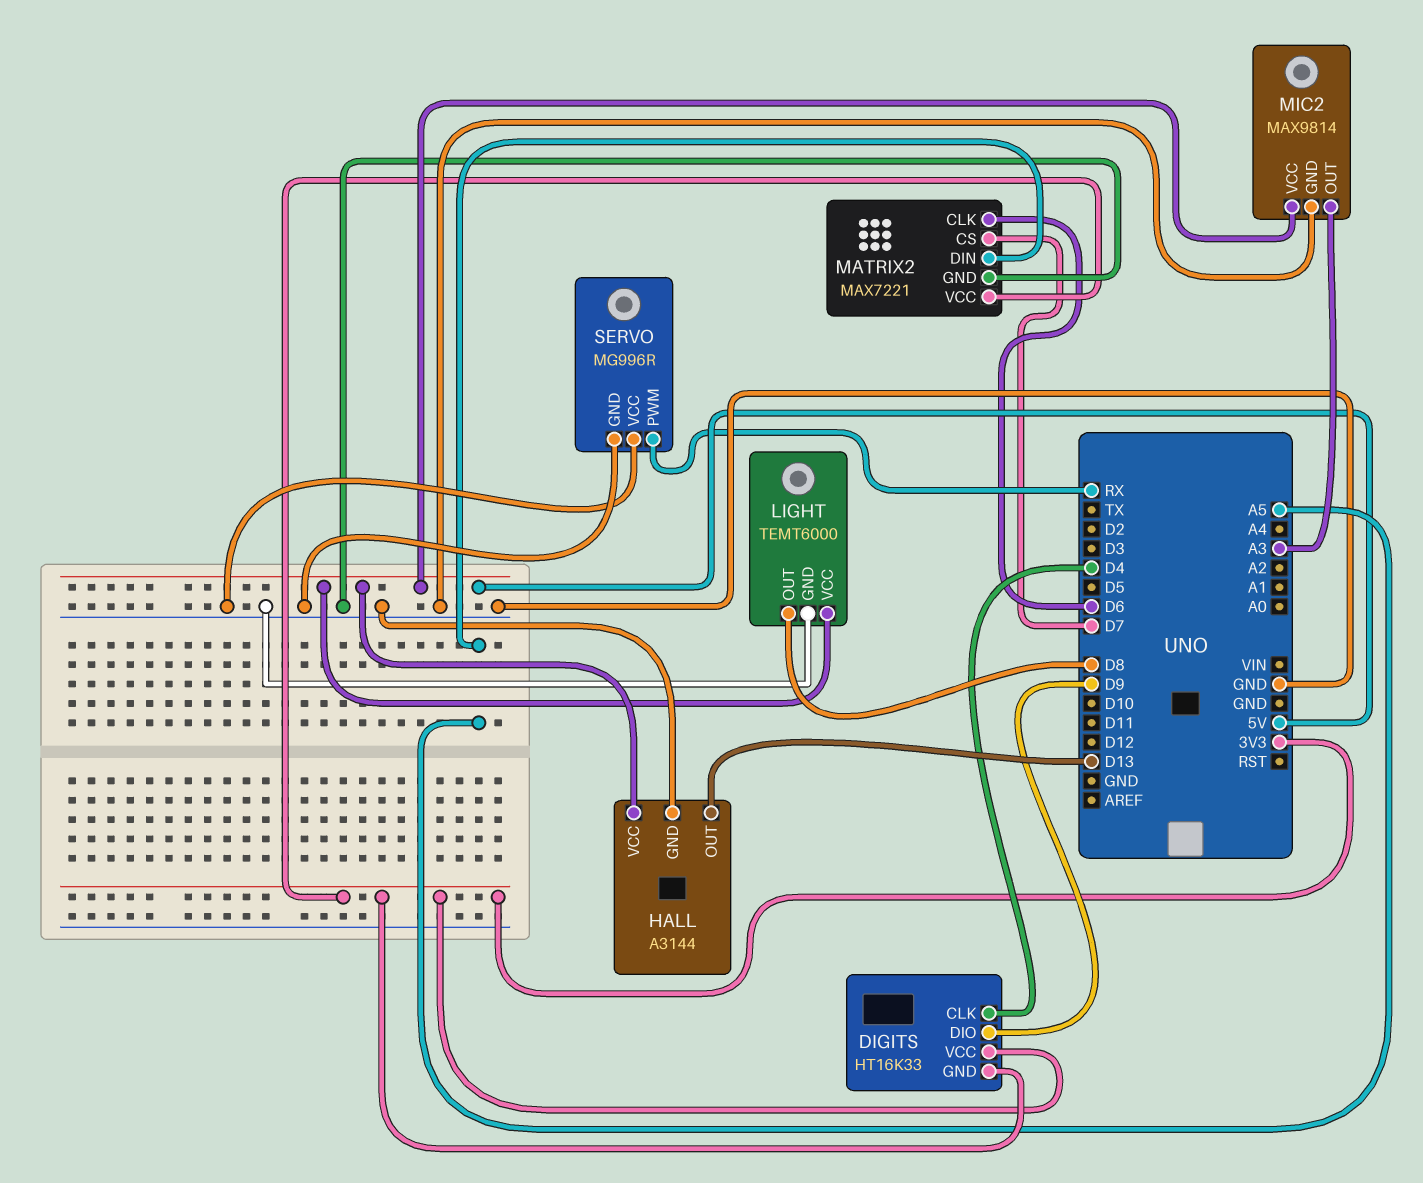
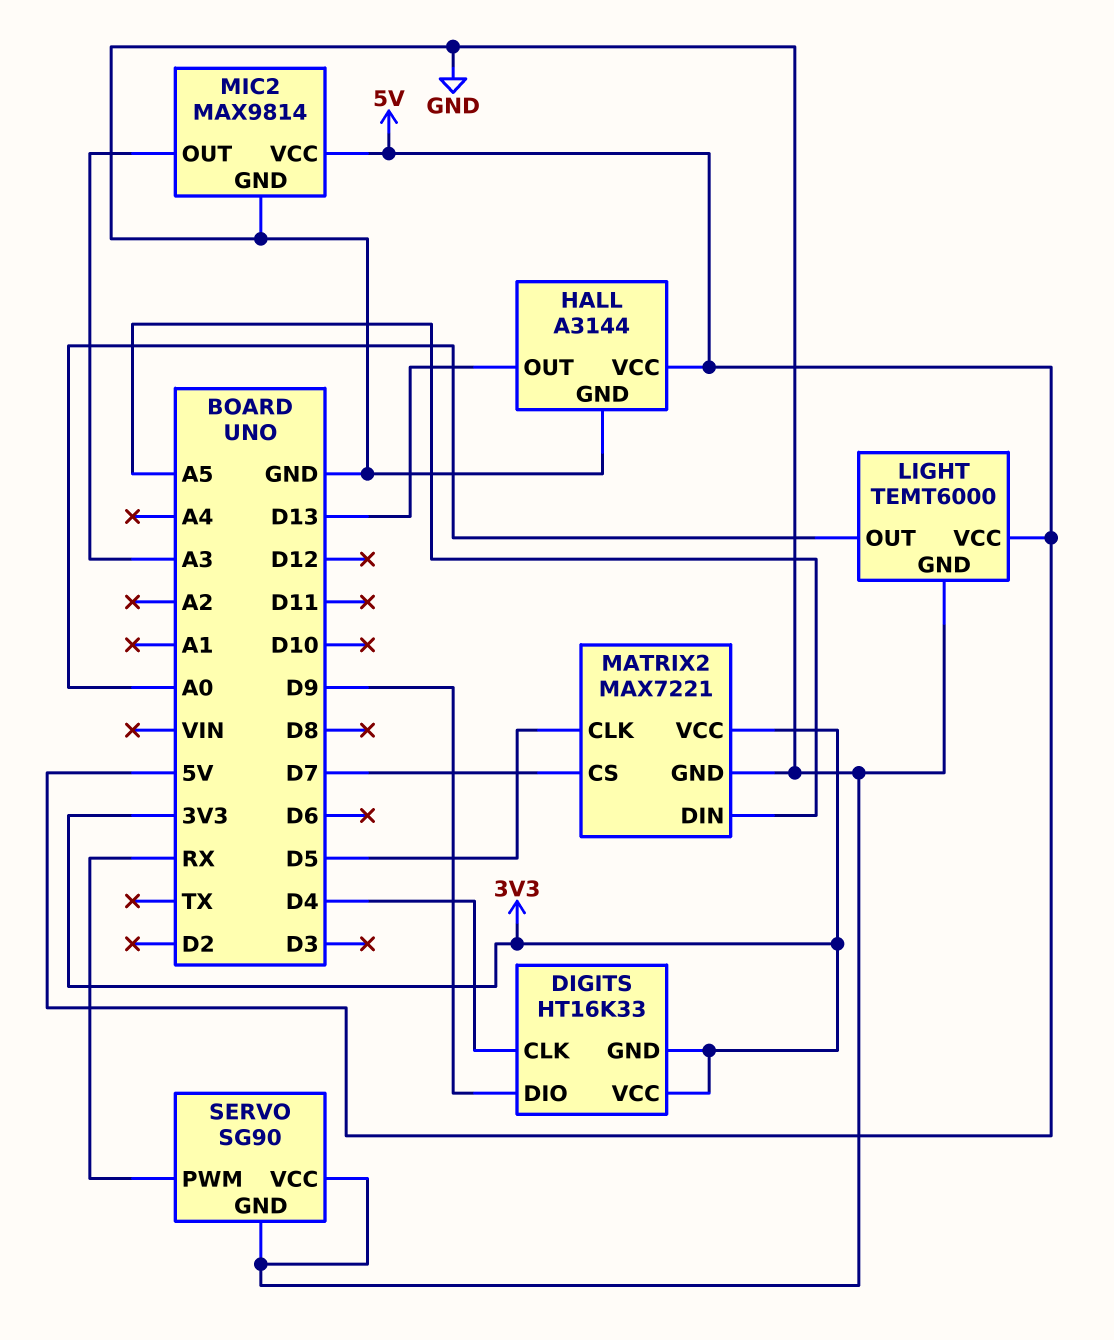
LIGHT pin OUT: D8 -> A0
MATRIX2 pin CLK: D6 -> D5
SERVO: MG996R -> SG90

